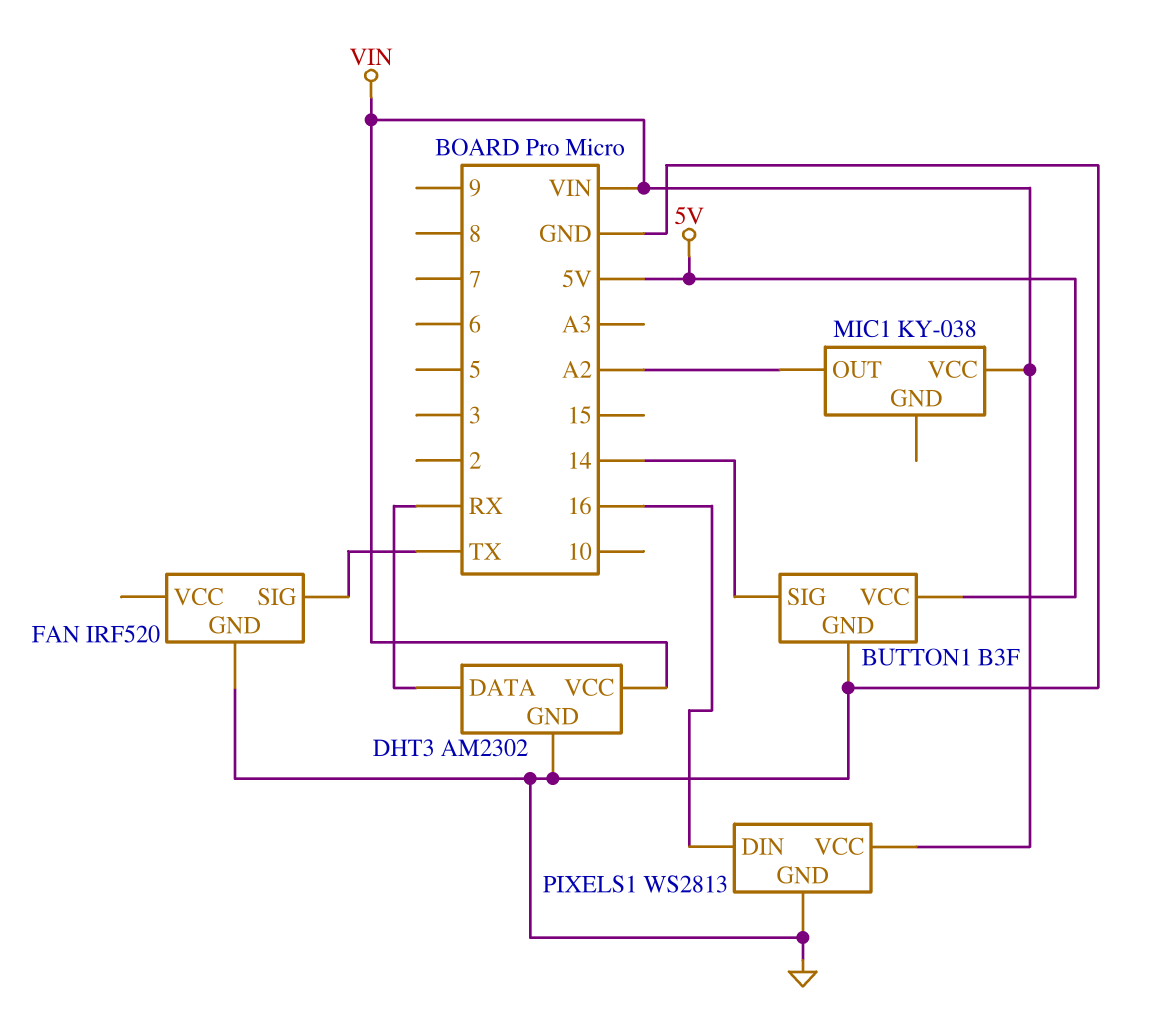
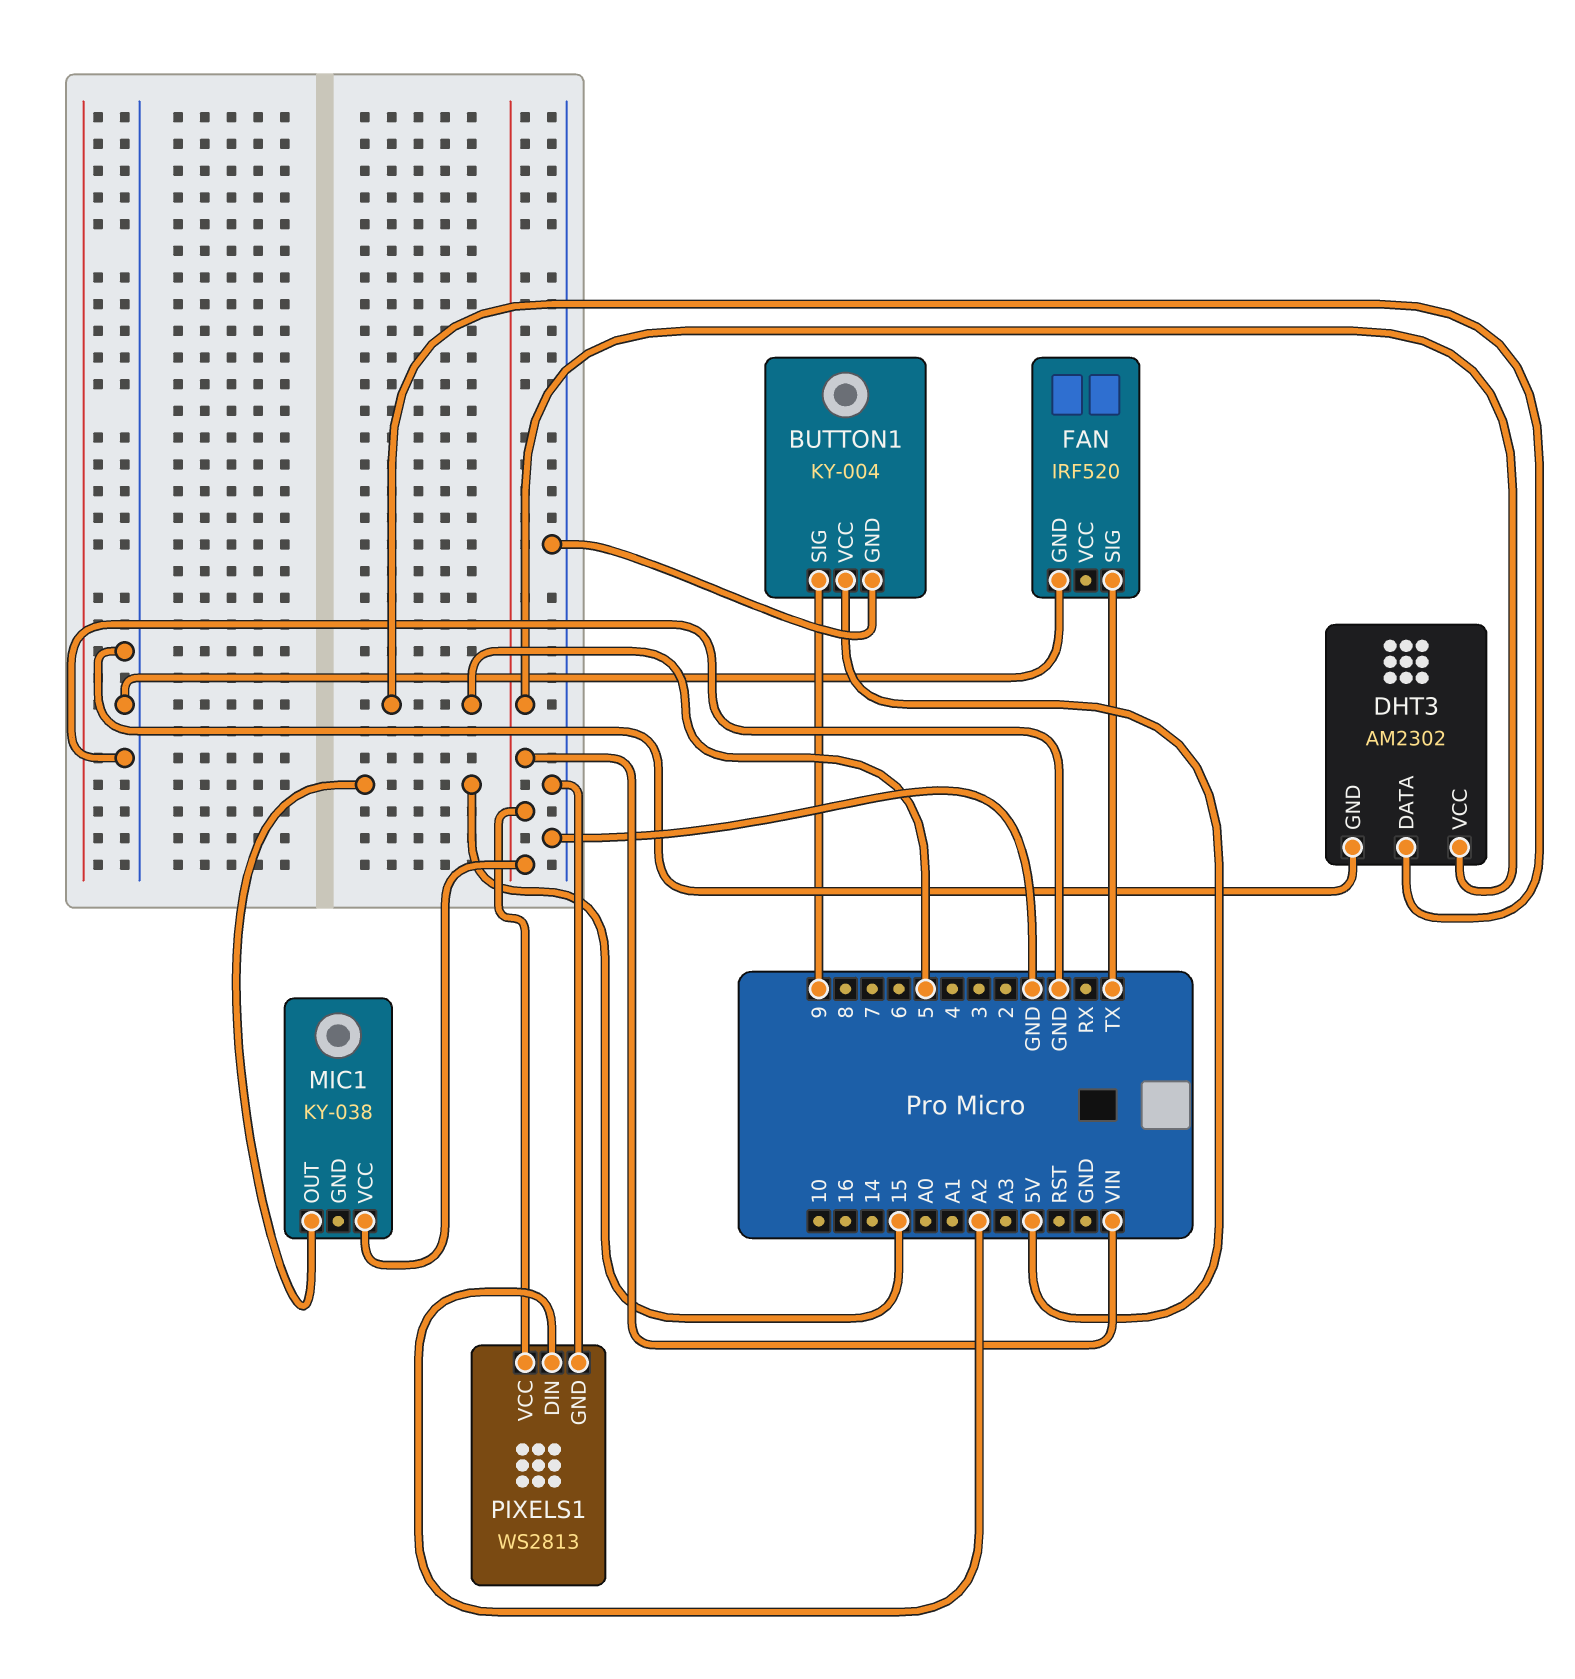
BUTTON1: B3F -> KY-004
BUTTON1 pin SIG: 14 -> 9
DHT3 pin DATA: RX -> 5
MIC1 pin OUT: A2 -> 15
PIXELS1 pin DIN: 16 -> A2

